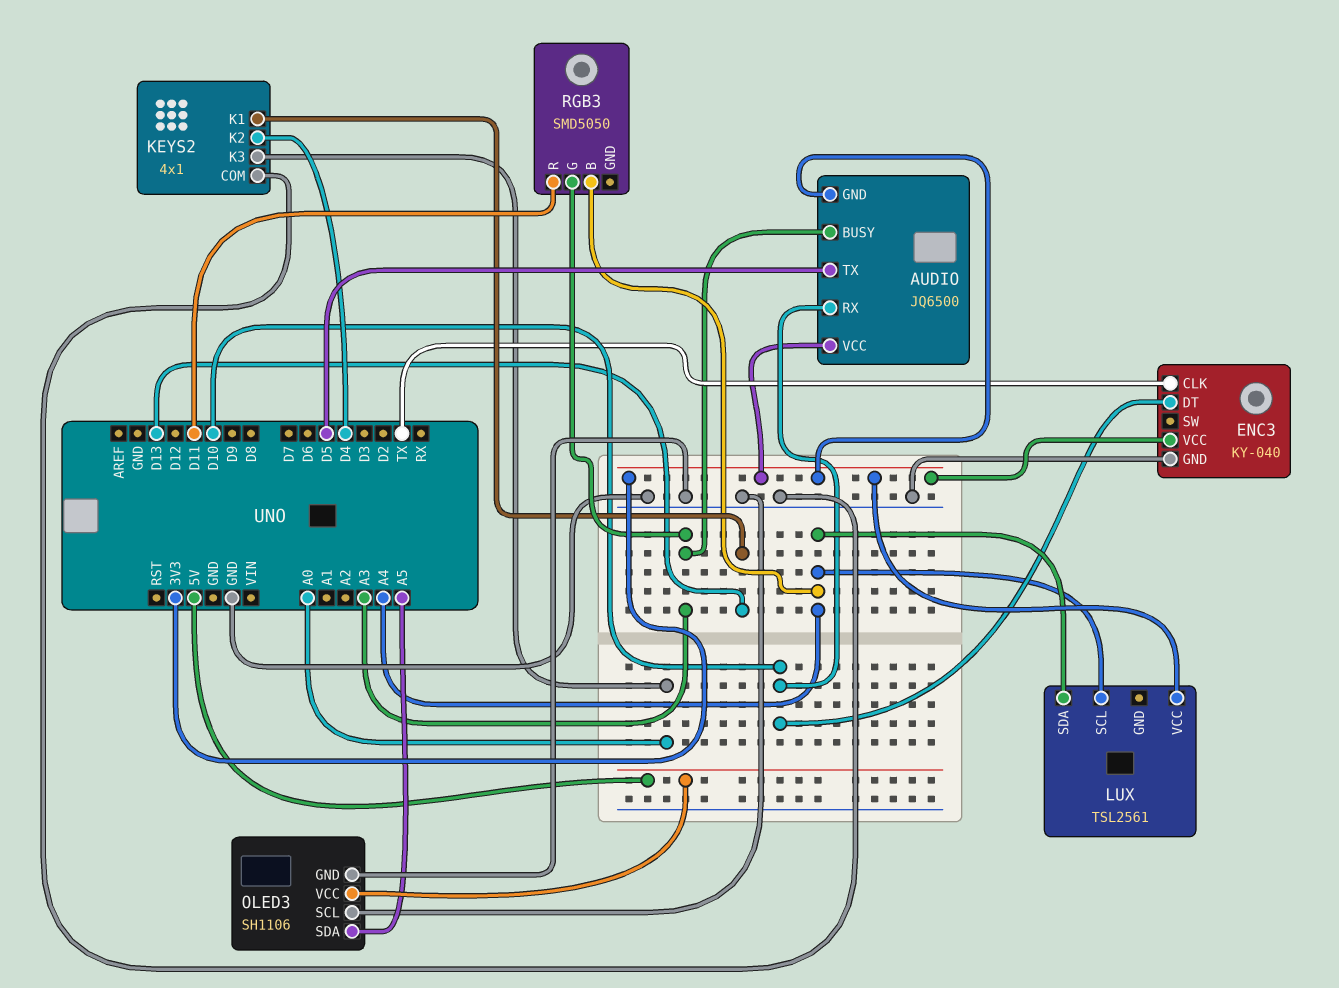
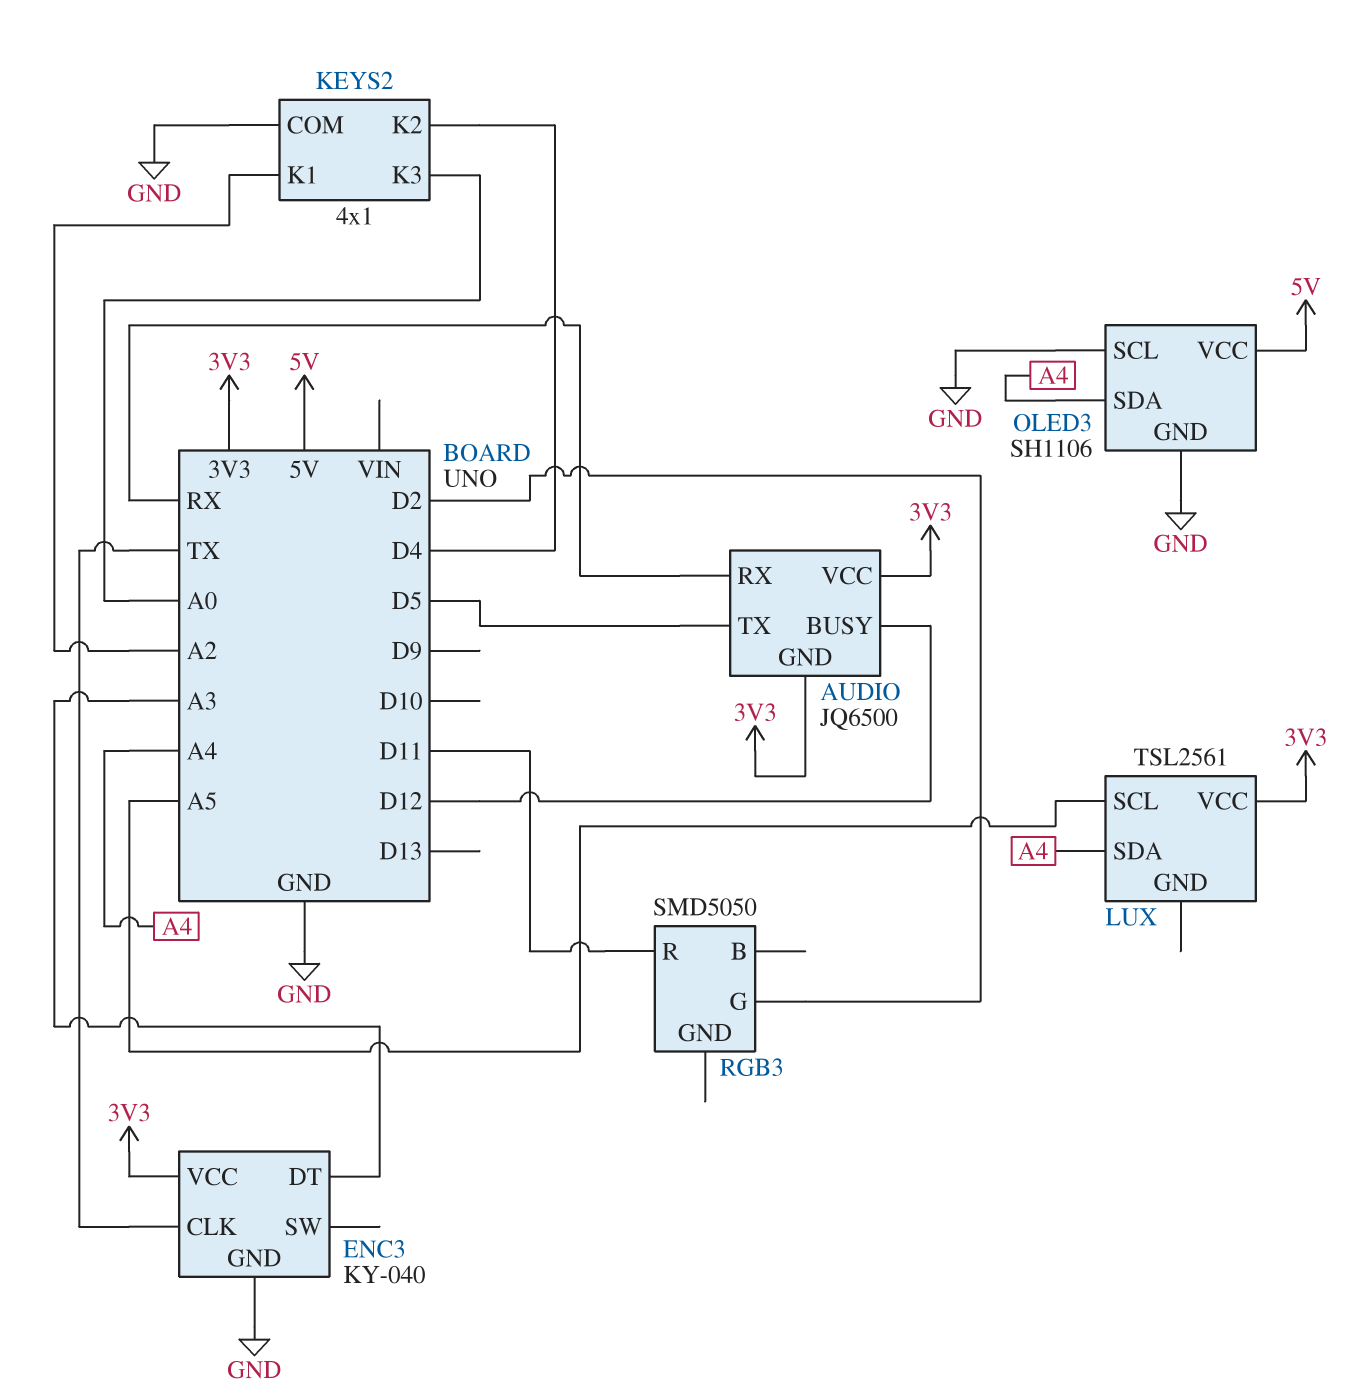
AUDIO pin BUSY: A3 -> D12
AUDIO pin RX: D10 -> RX
ENC3 pin DT: D10 -> A3
KEYS2 pin K1: D13 -> A2
LUX pin SCL: A4 -> A5
OLED3 pin SDA: A5 -> A4
RGB3 pin B: A4 -> none
RGB3 pin G: A3 -> D2

